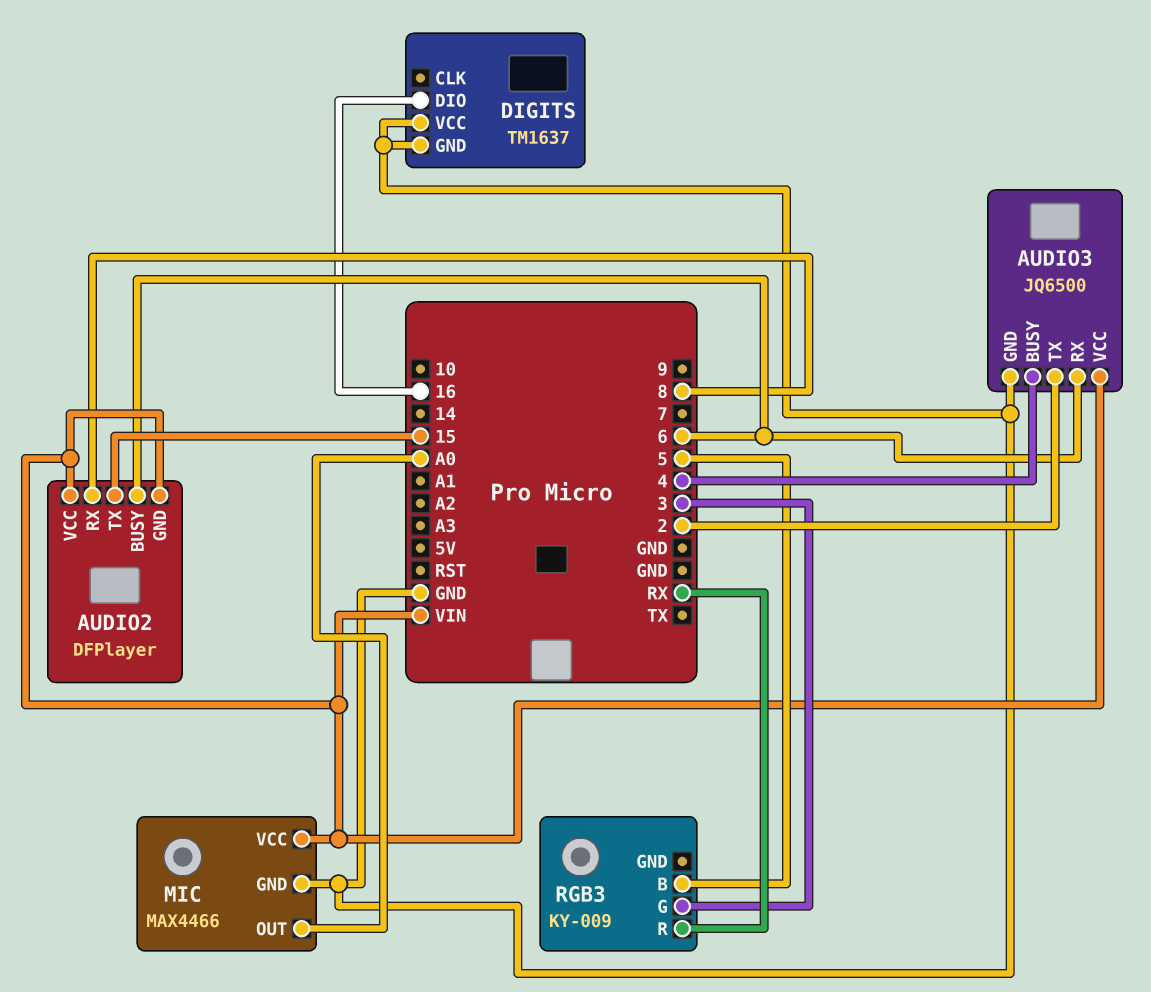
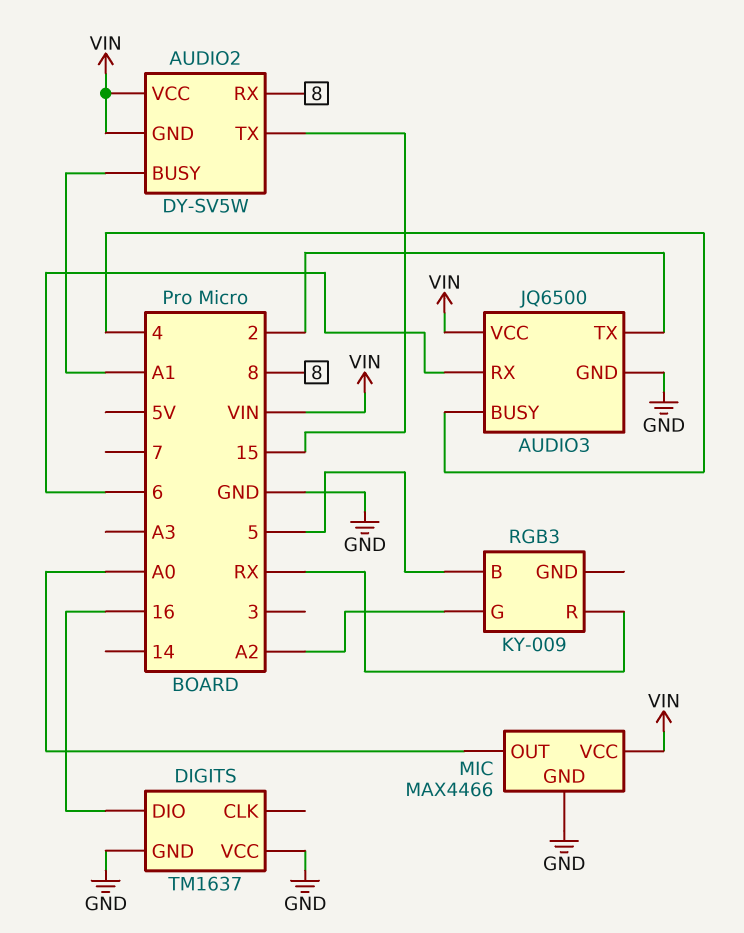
AUDIO2: DFPlayer -> DY-SV5W
AUDIO2 pin BUSY: 6 -> A1
RGB3 pin G: 3 -> A2

